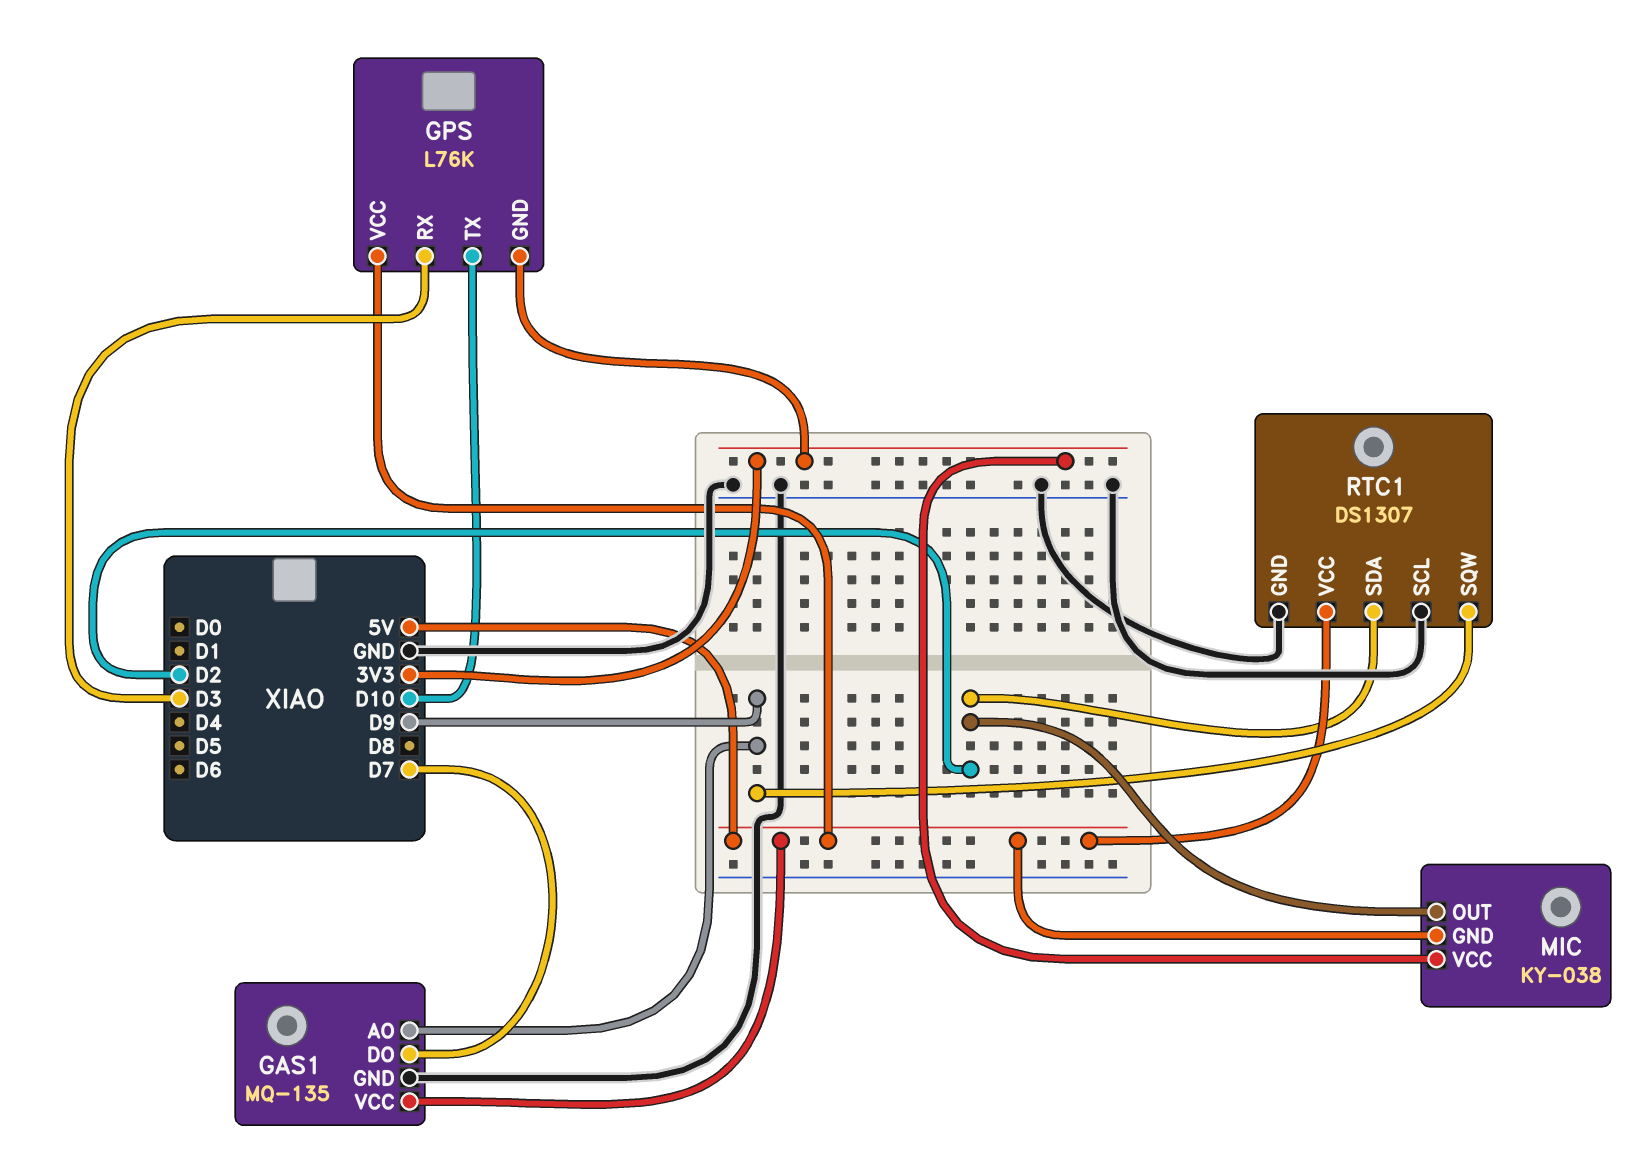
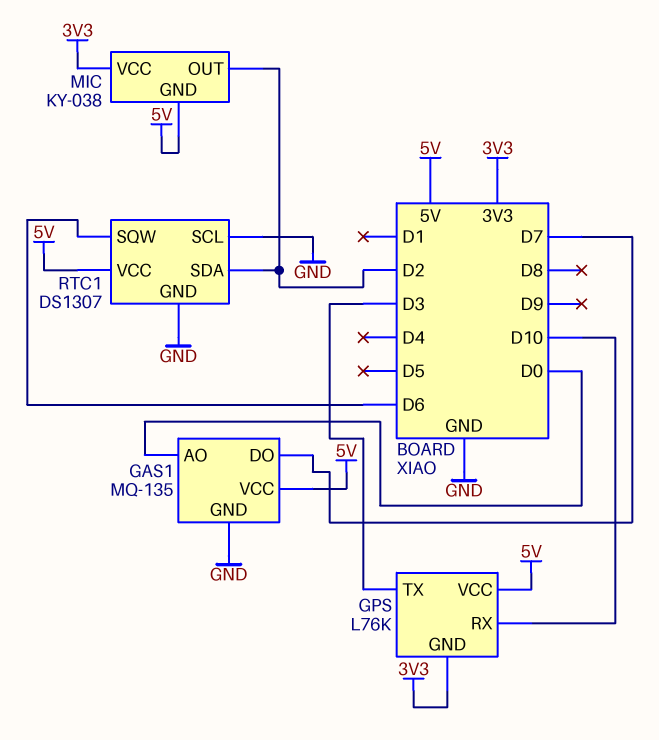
GAS1 pin AO: D9 -> D0
GPS pin RX: D3 -> D10
GPS pin TX: D10 -> D3
RTC1 pin SQW: D9 -> D6

